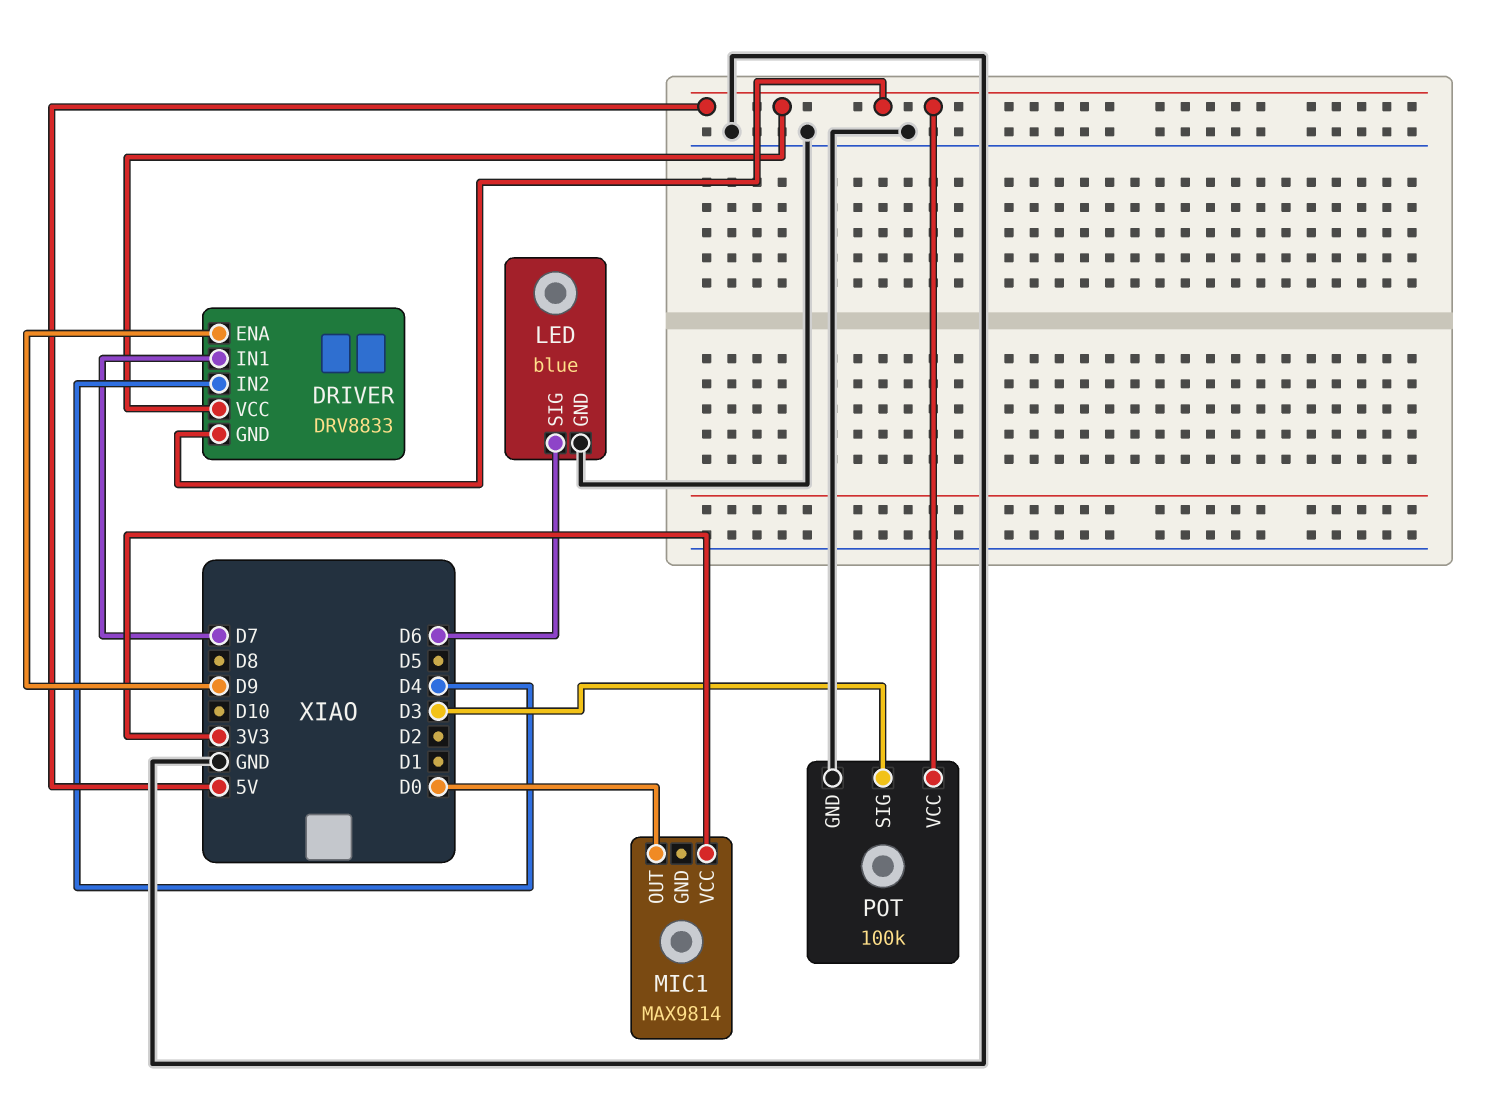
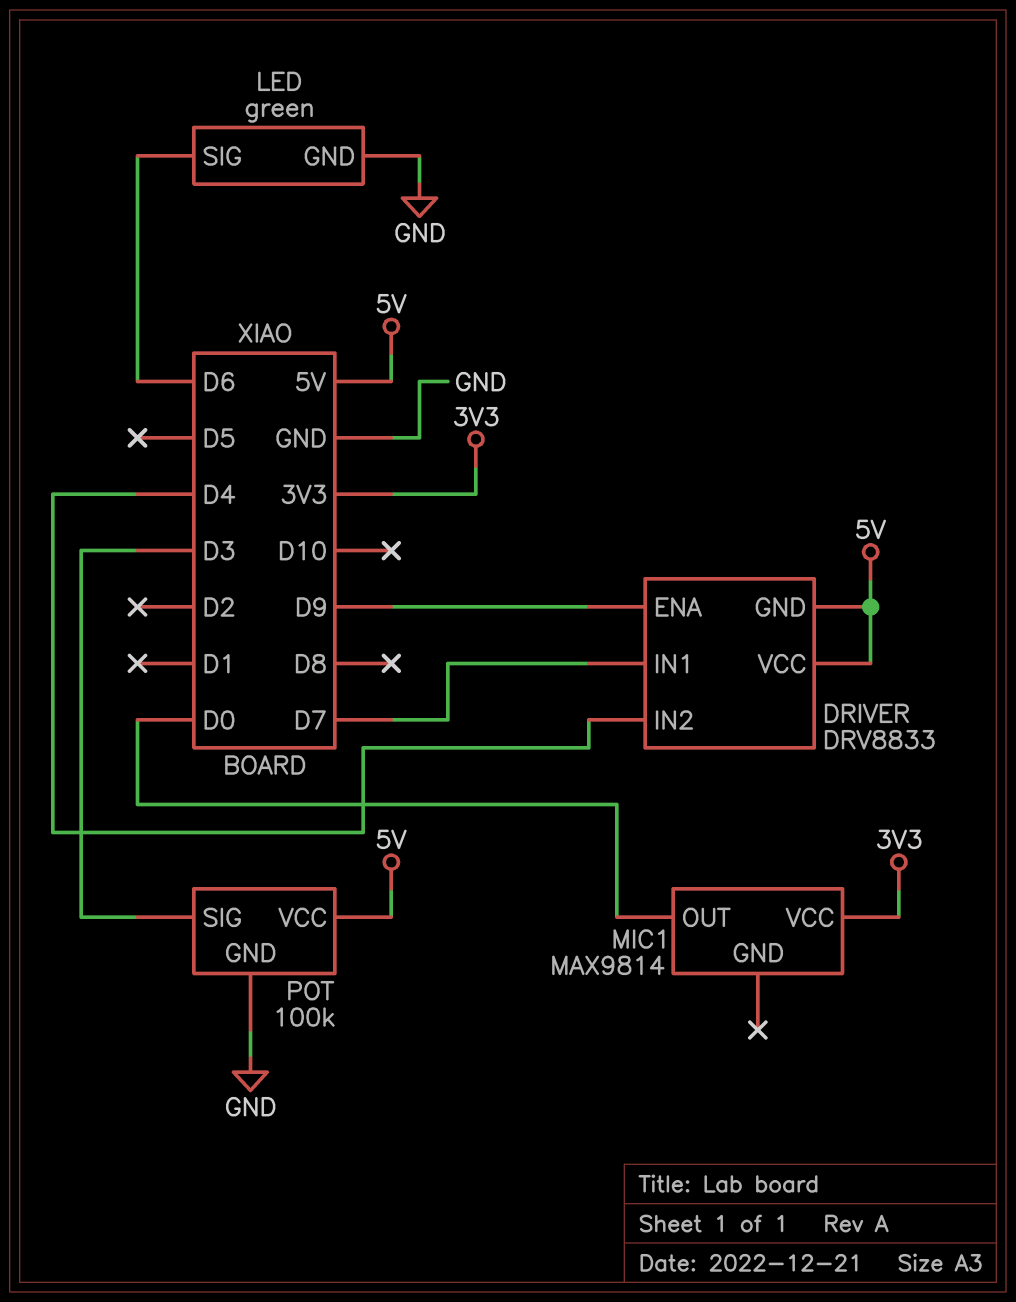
LED: blue -> green

